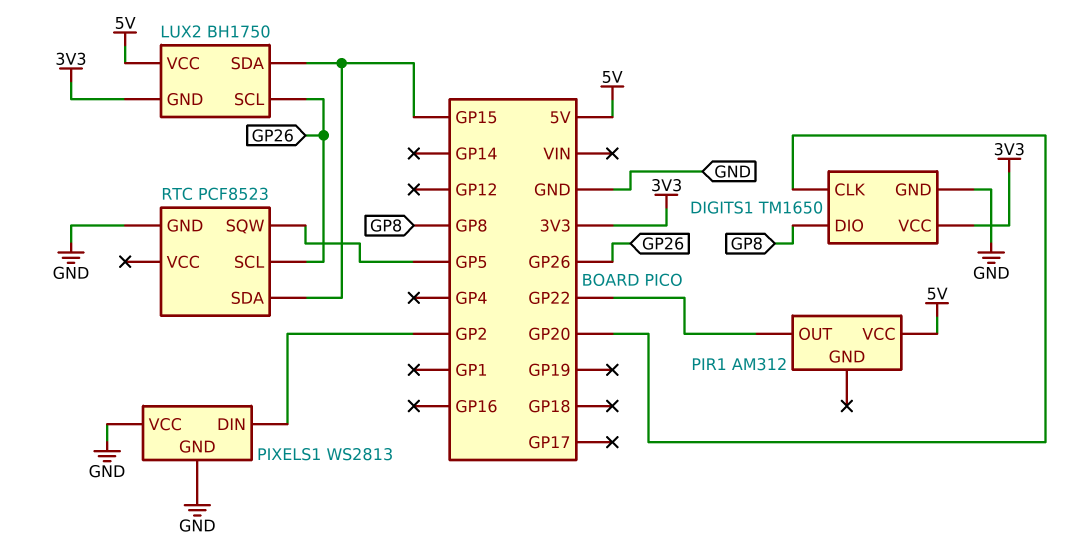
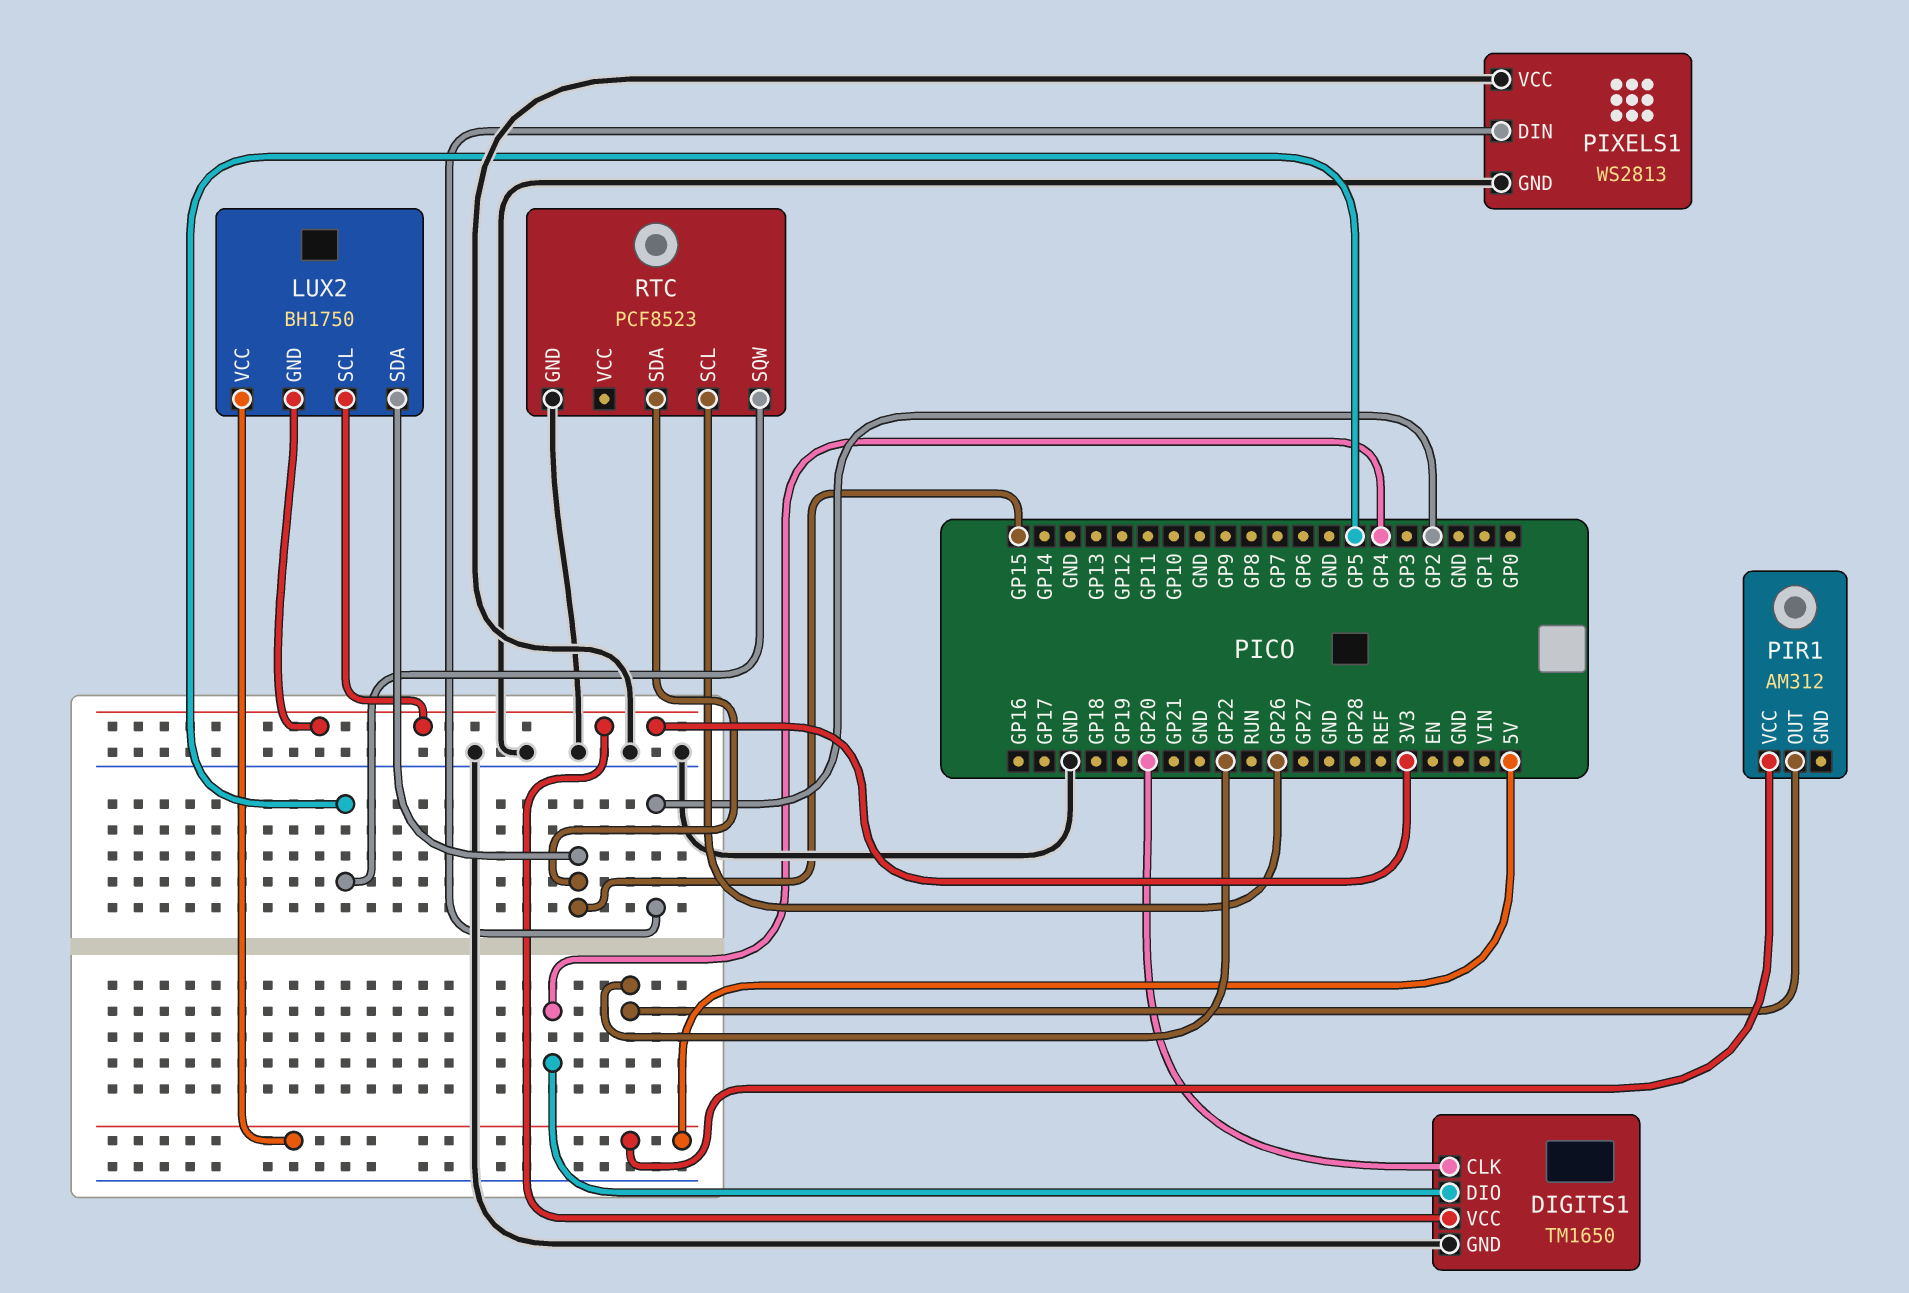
DIGITS1 pin DIO: GP8 -> GP4
LUX2 pin SCL: GP26 -> 3V3

